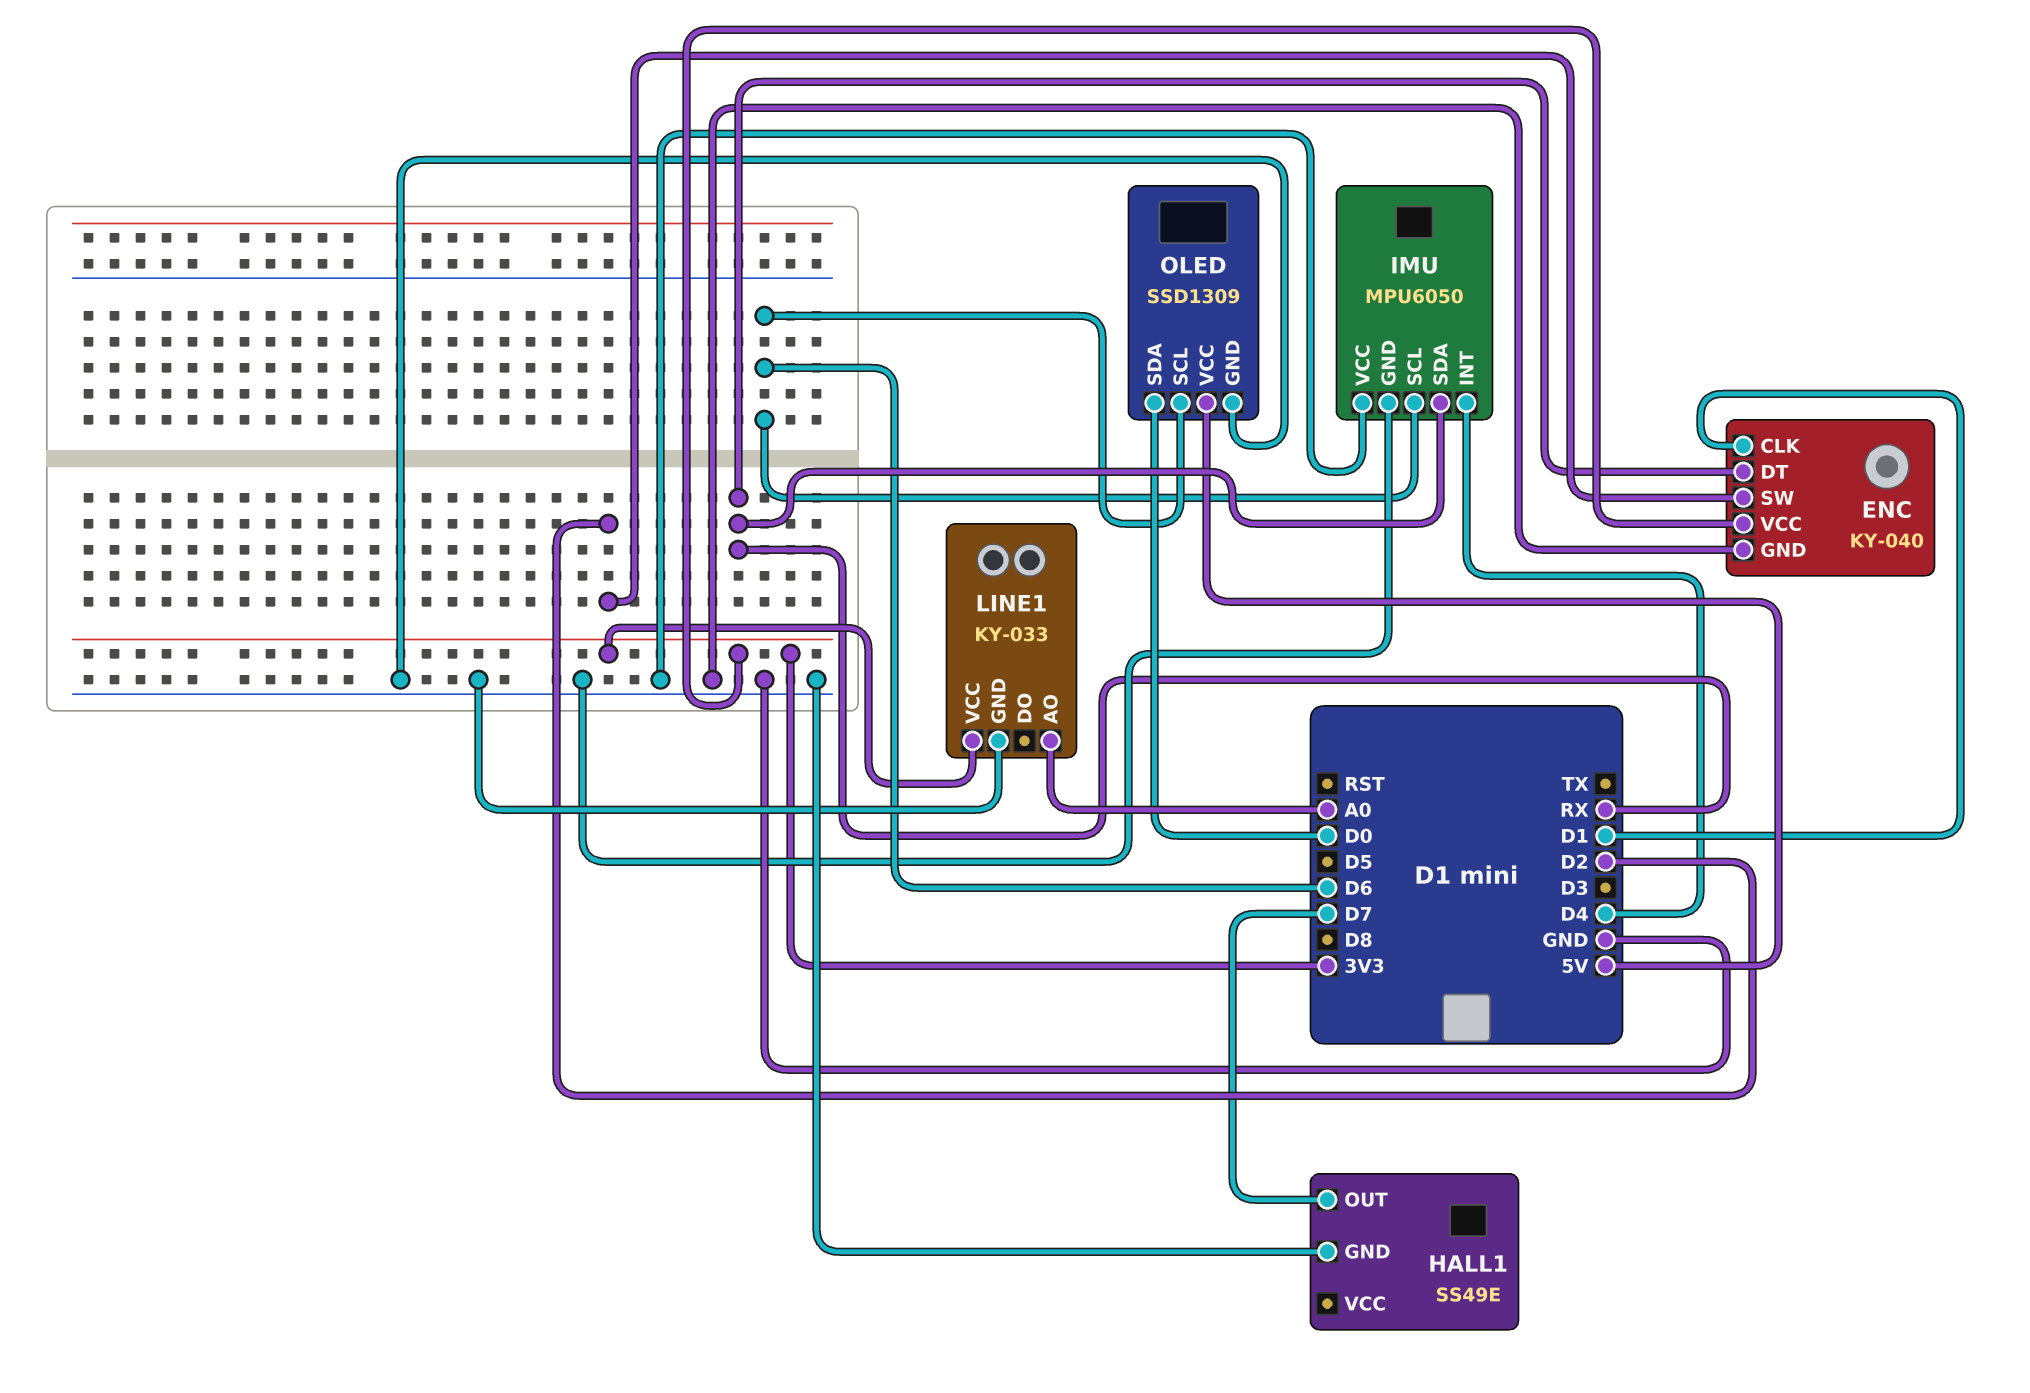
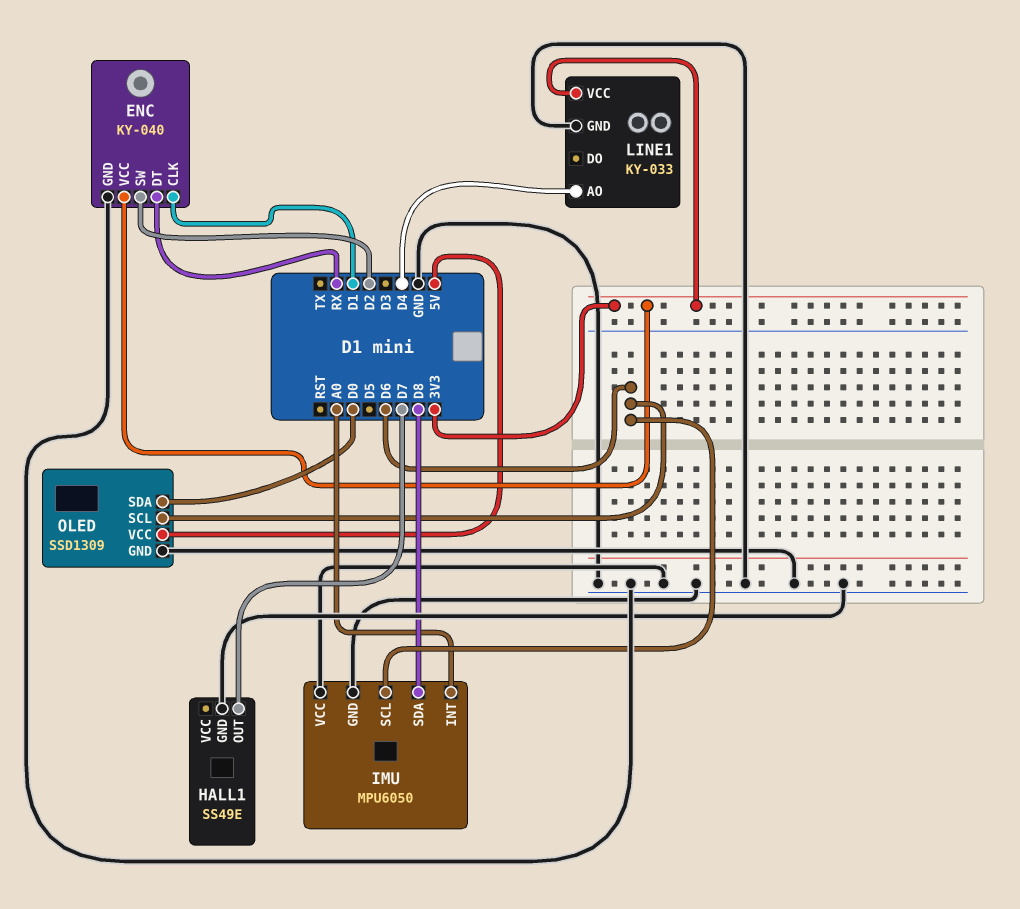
IMU pin INT: D4 -> A0
IMU pin SDA: RX -> D8
LINE1 pin AO: A0 -> D4

